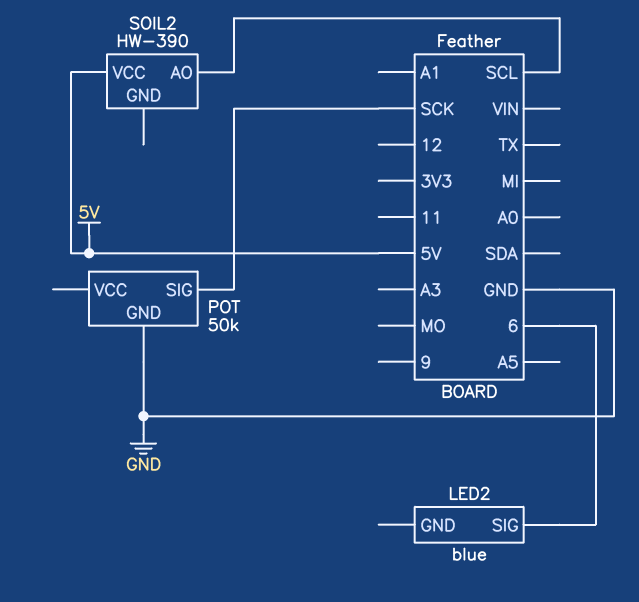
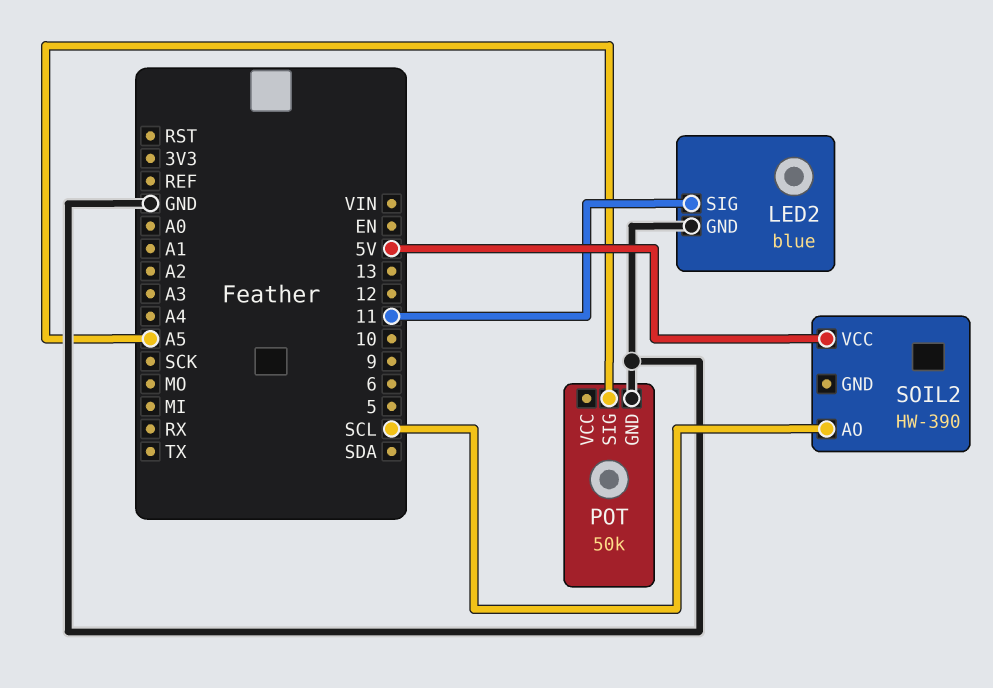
LED2 pin GND: none -> GND
LED2 pin SIG: 6 -> 11
POT pin SIG: SCK -> A5

